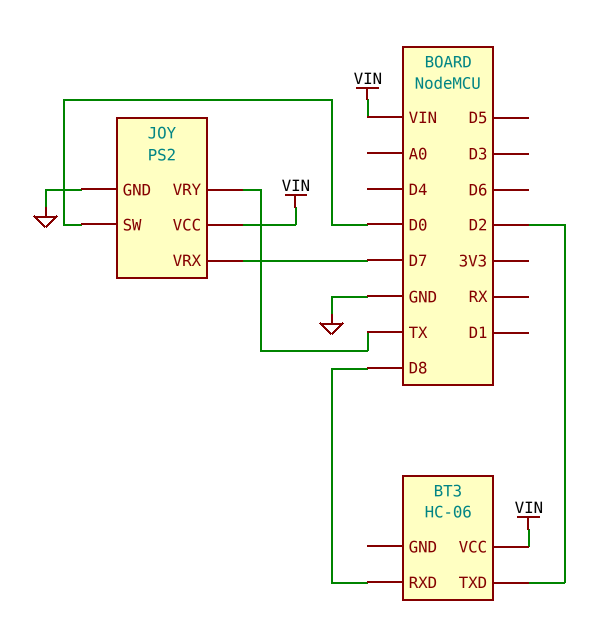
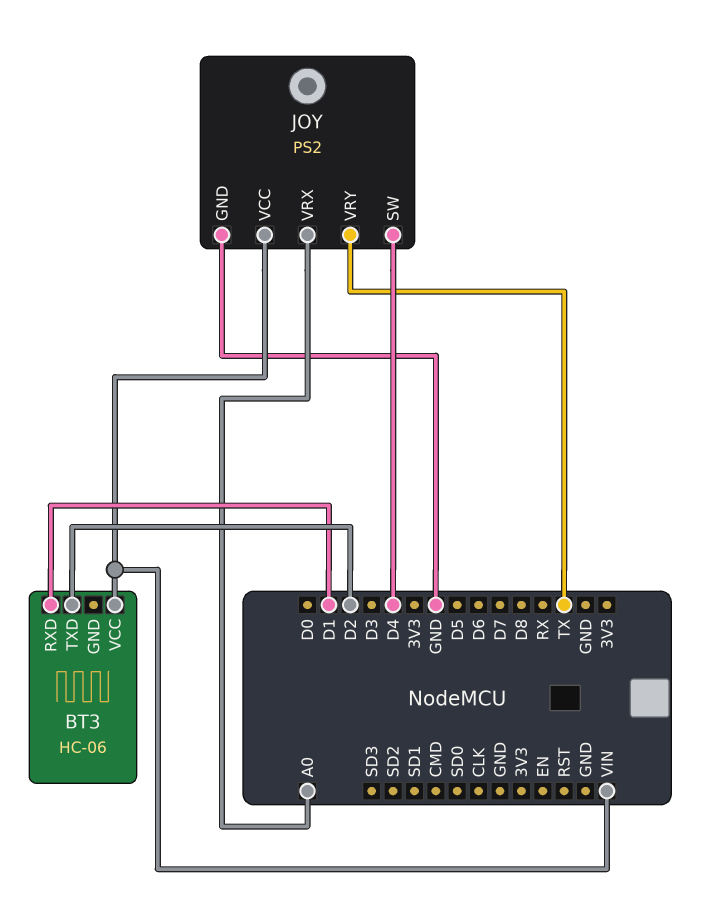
BT3 pin RXD: D8 -> D1
JOY pin SW: D0 -> D4
JOY pin VRX: D7 -> A0

